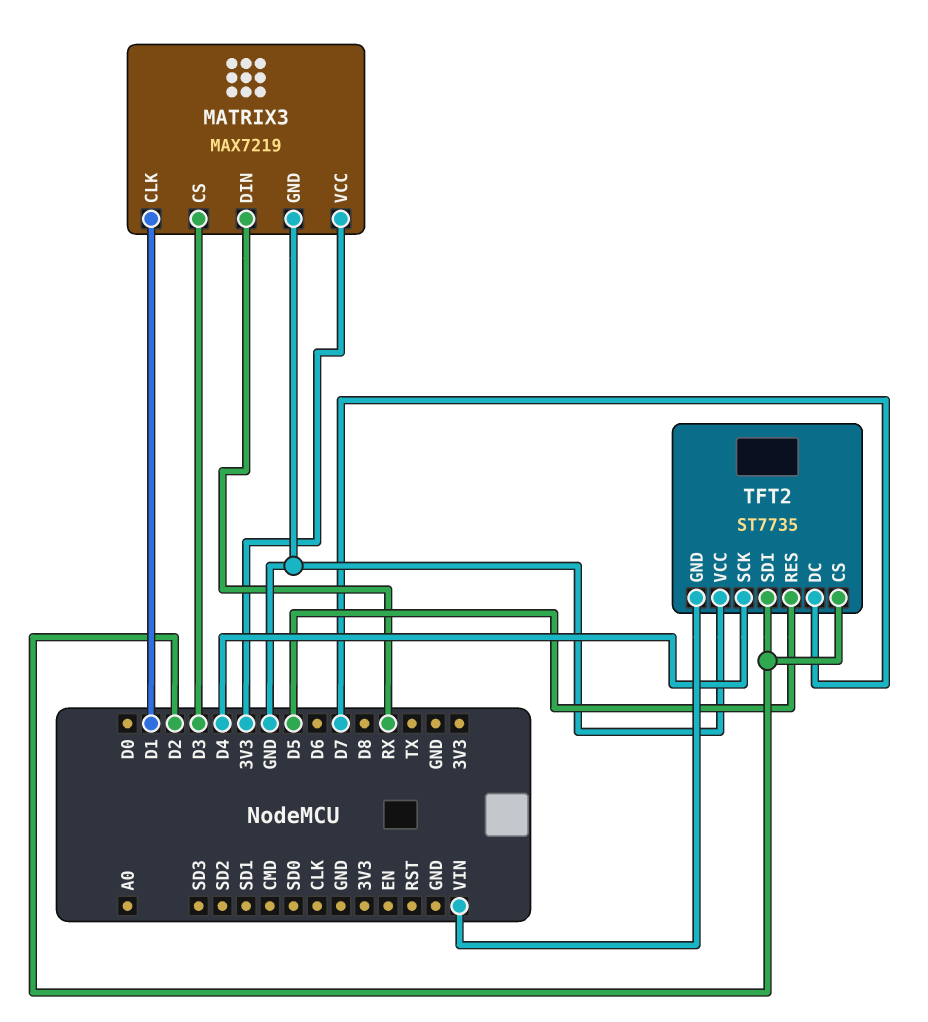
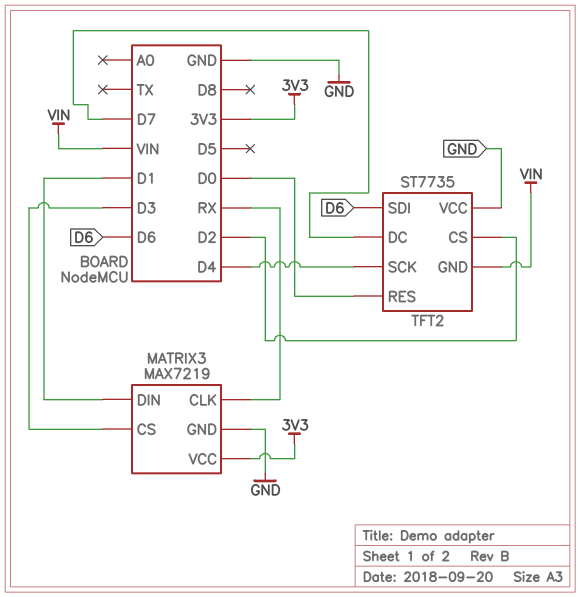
MATRIX3 pin CLK: D1 -> RX
MATRIX3 pin DIN: RX -> D1
TFT2 pin RES: D5 -> D0
TFT2 pin SDI: D2 -> D6

